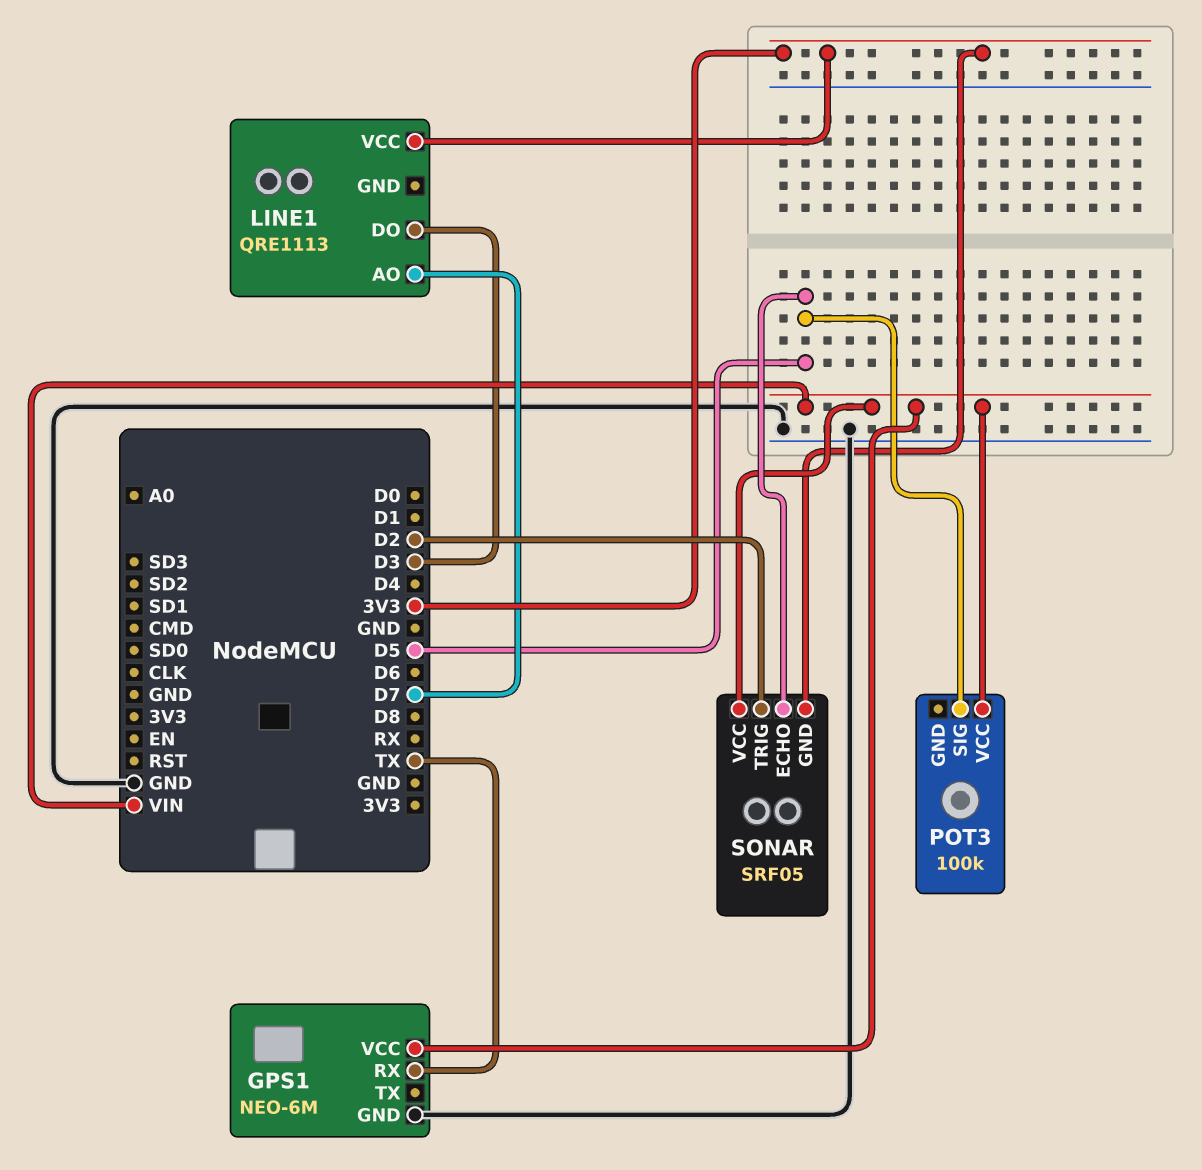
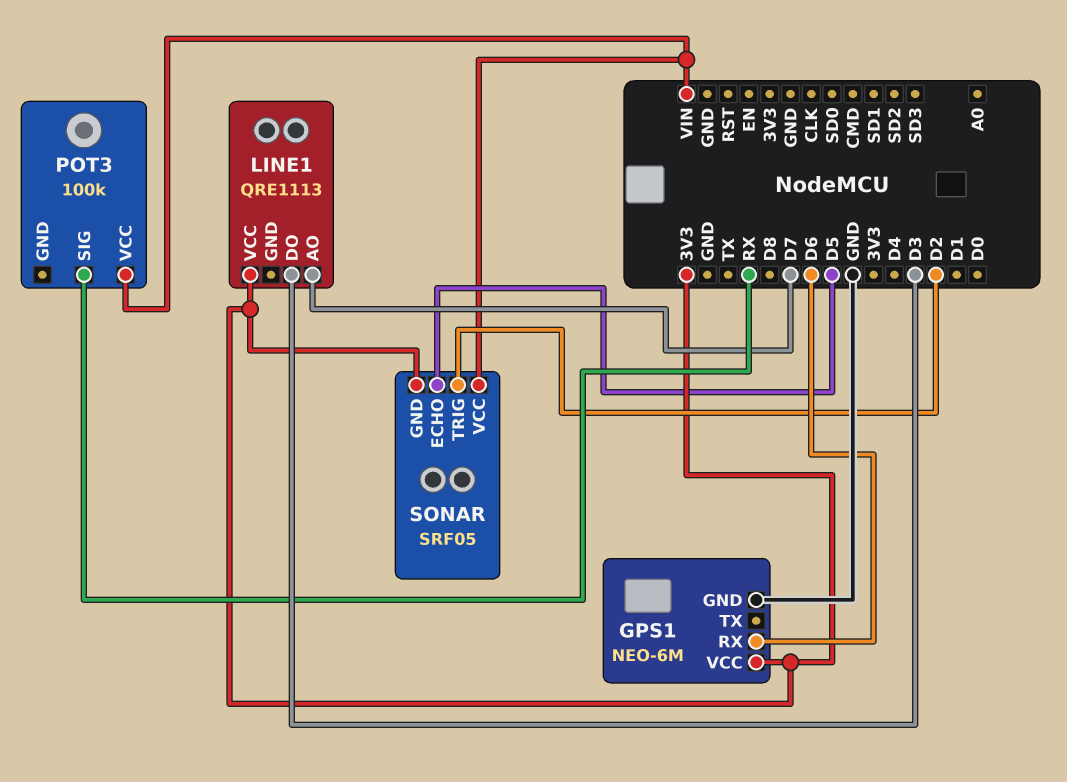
GPS1 pin RX: TX -> D6
GPS1 pin VCC: VIN -> 3V3
POT3 pin SIG: D5 -> RX

